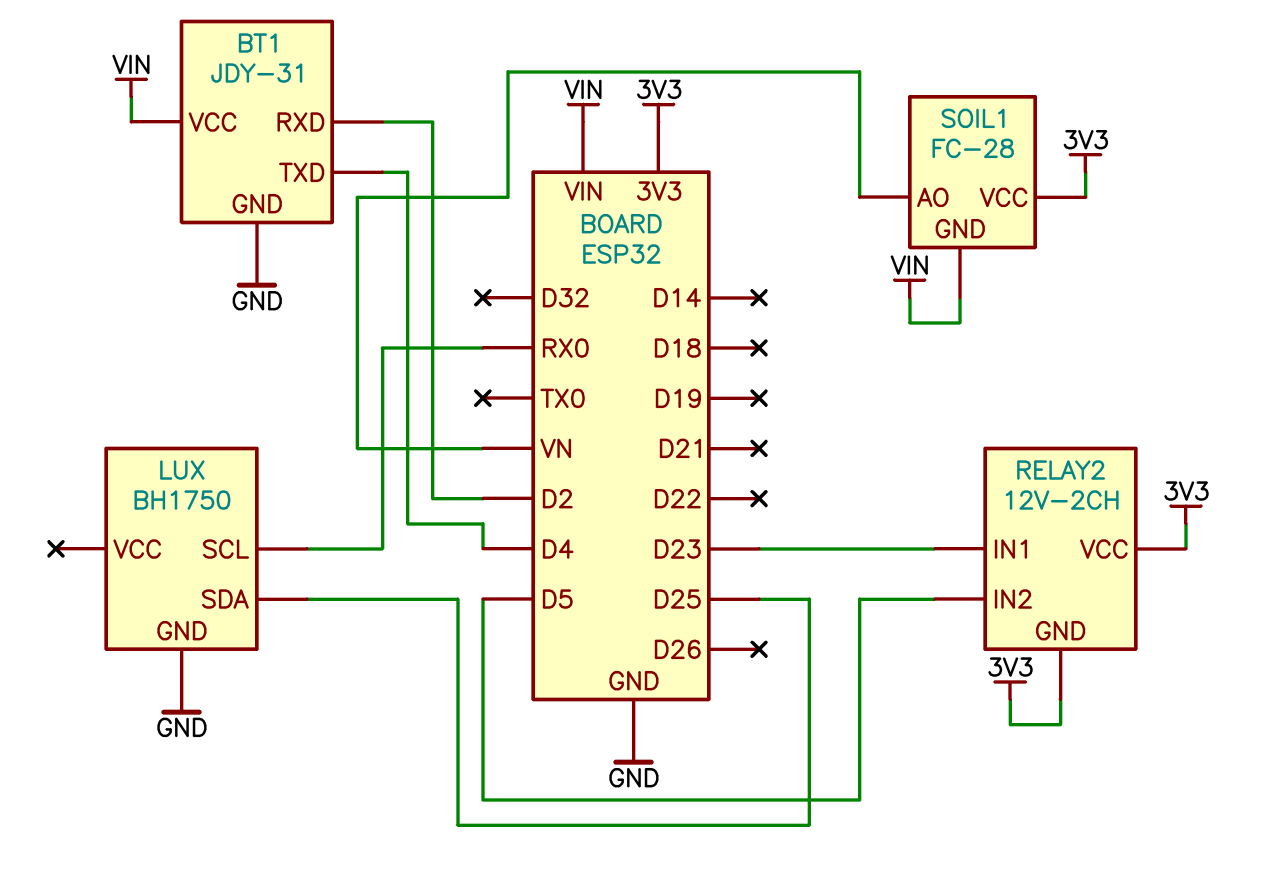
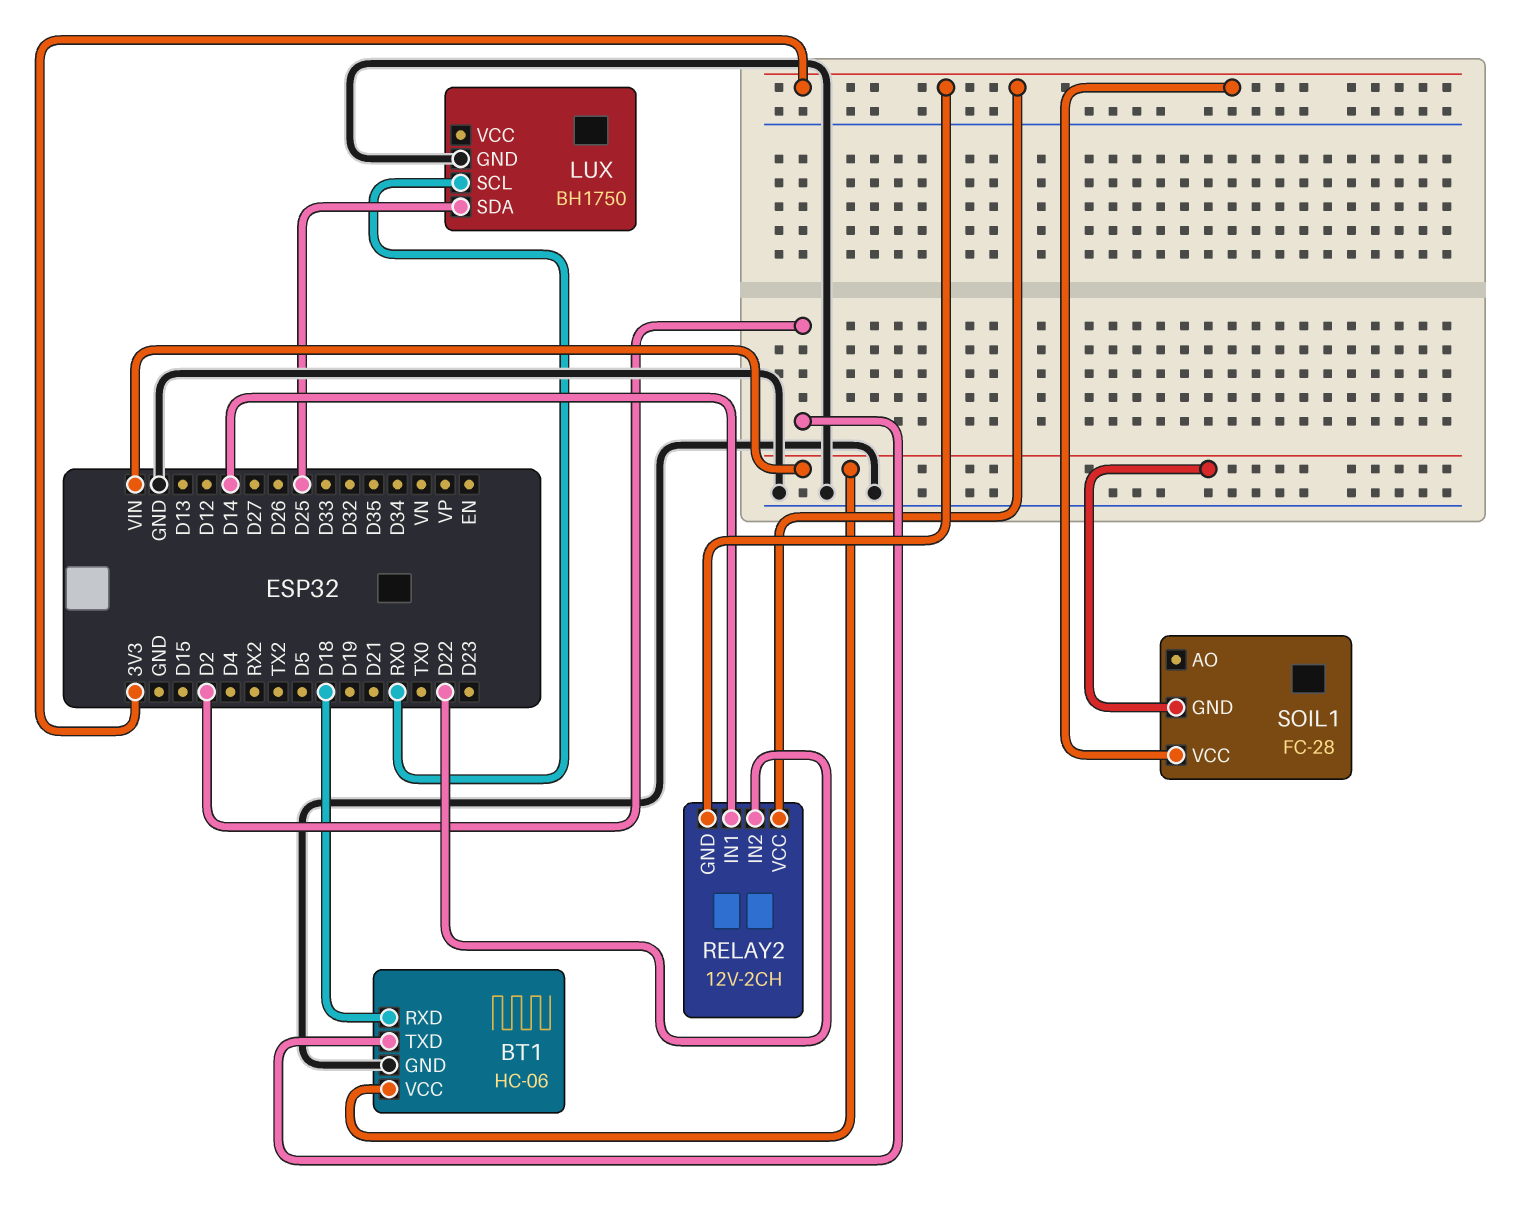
BT1: JDY-31 -> HC-06
BT1 pin RXD: D2 -> D18
BT1 pin TXD: D4 -> D2
RELAY2 pin IN1: D23 -> D14
RELAY2 pin IN2: D5 -> D22
SOIL1 pin AO: VN -> none

